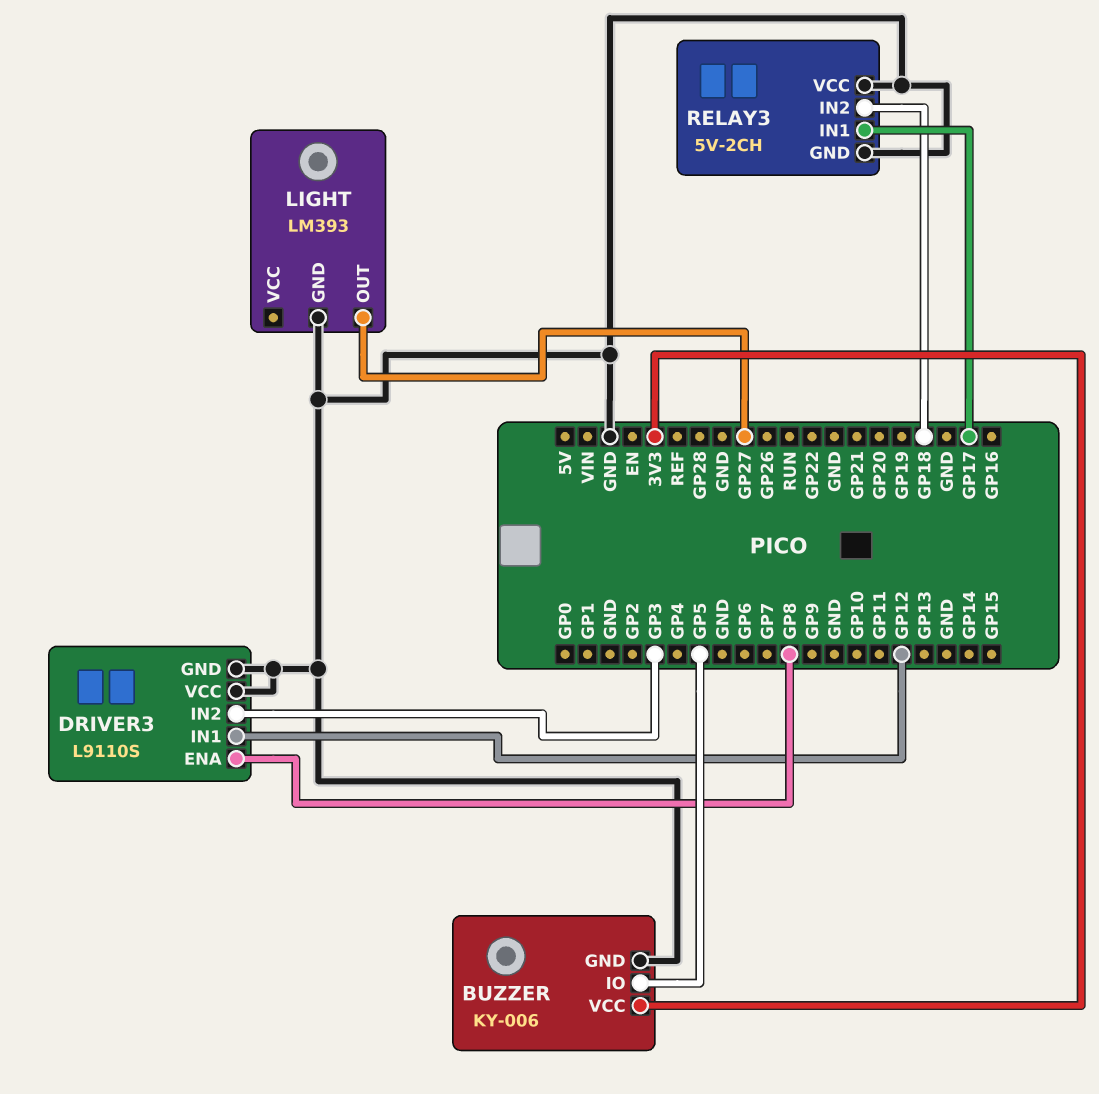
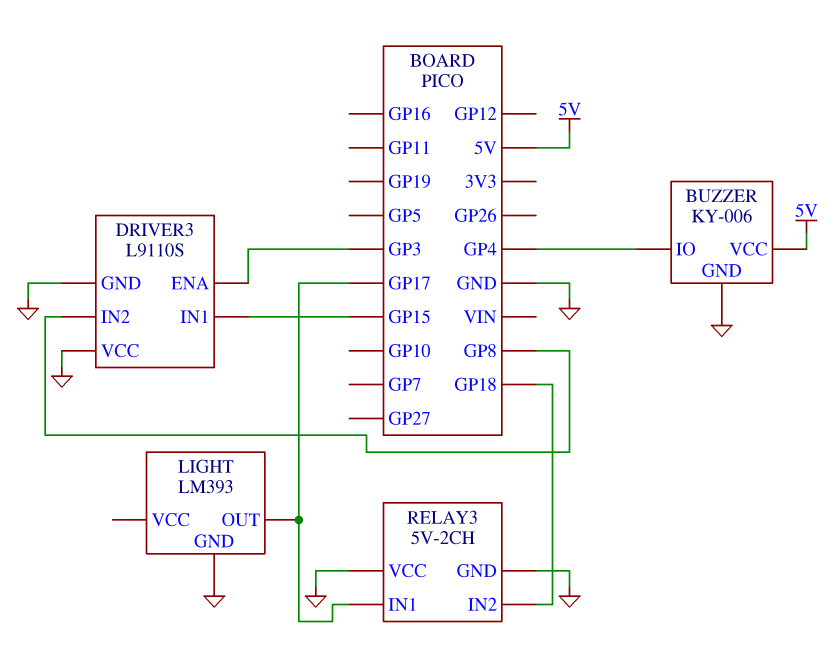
BUZZER pin IO: GP5 -> GP4
BUZZER pin VCC: 3V3 -> 5V
DRIVER3 pin ENA: GP8 -> GP3
DRIVER3 pin IN1: GP12 -> GP15
DRIVER3 pin IN2: GP3 -> GP8
LIGHT pin OUT: GP27 -> GP17

